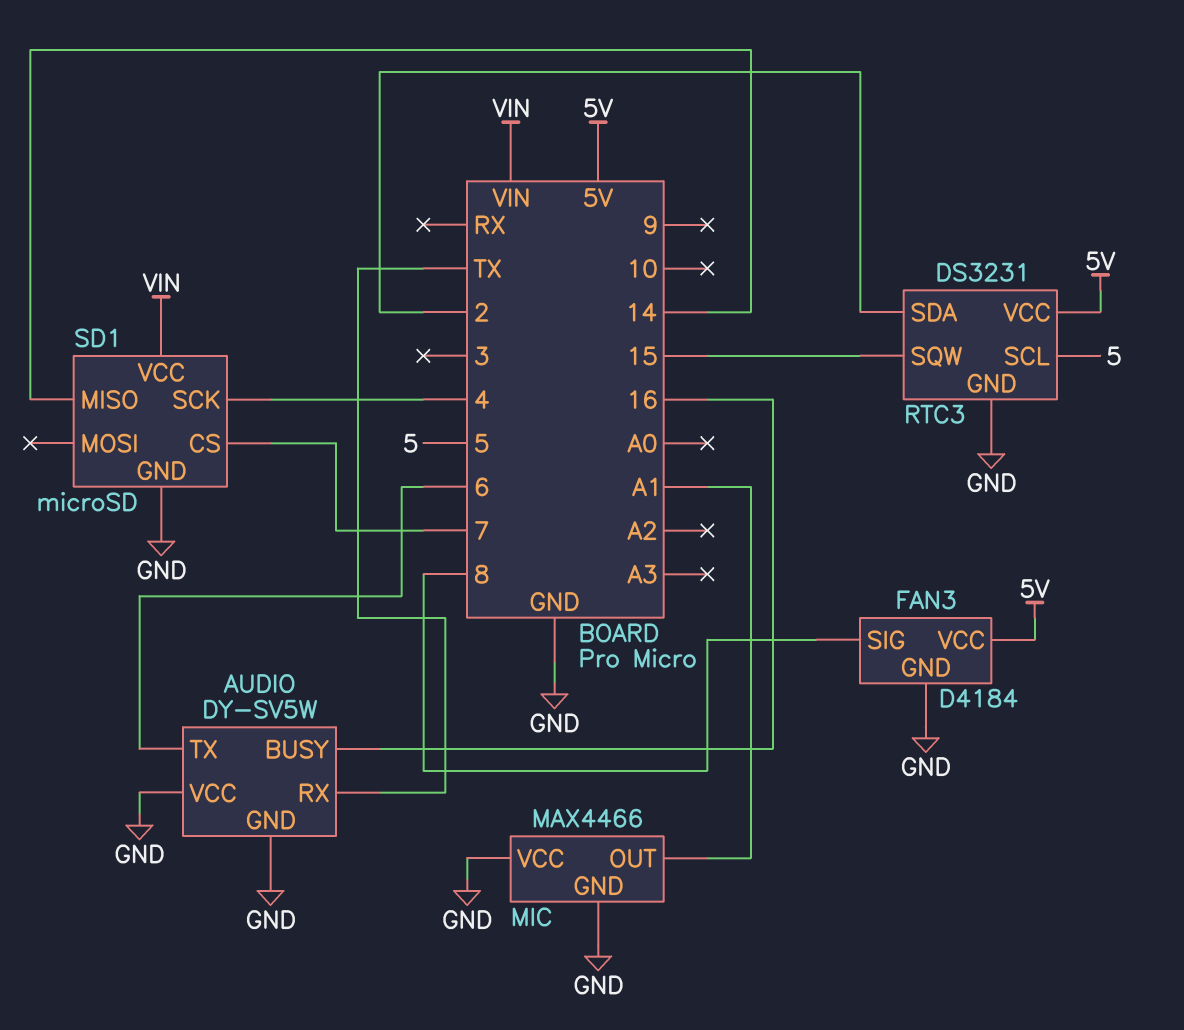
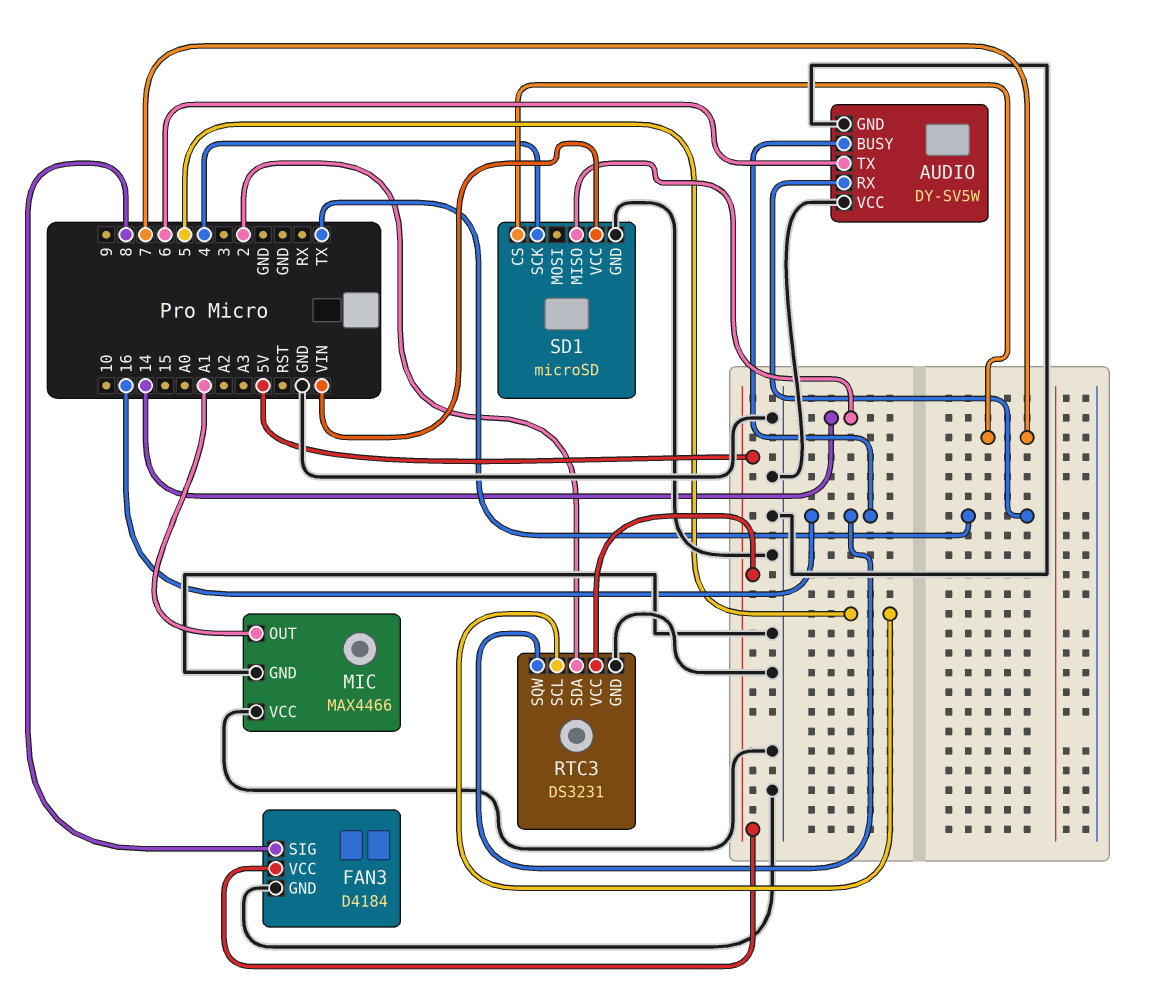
RTC3 pin SQW: 15 -> 16

